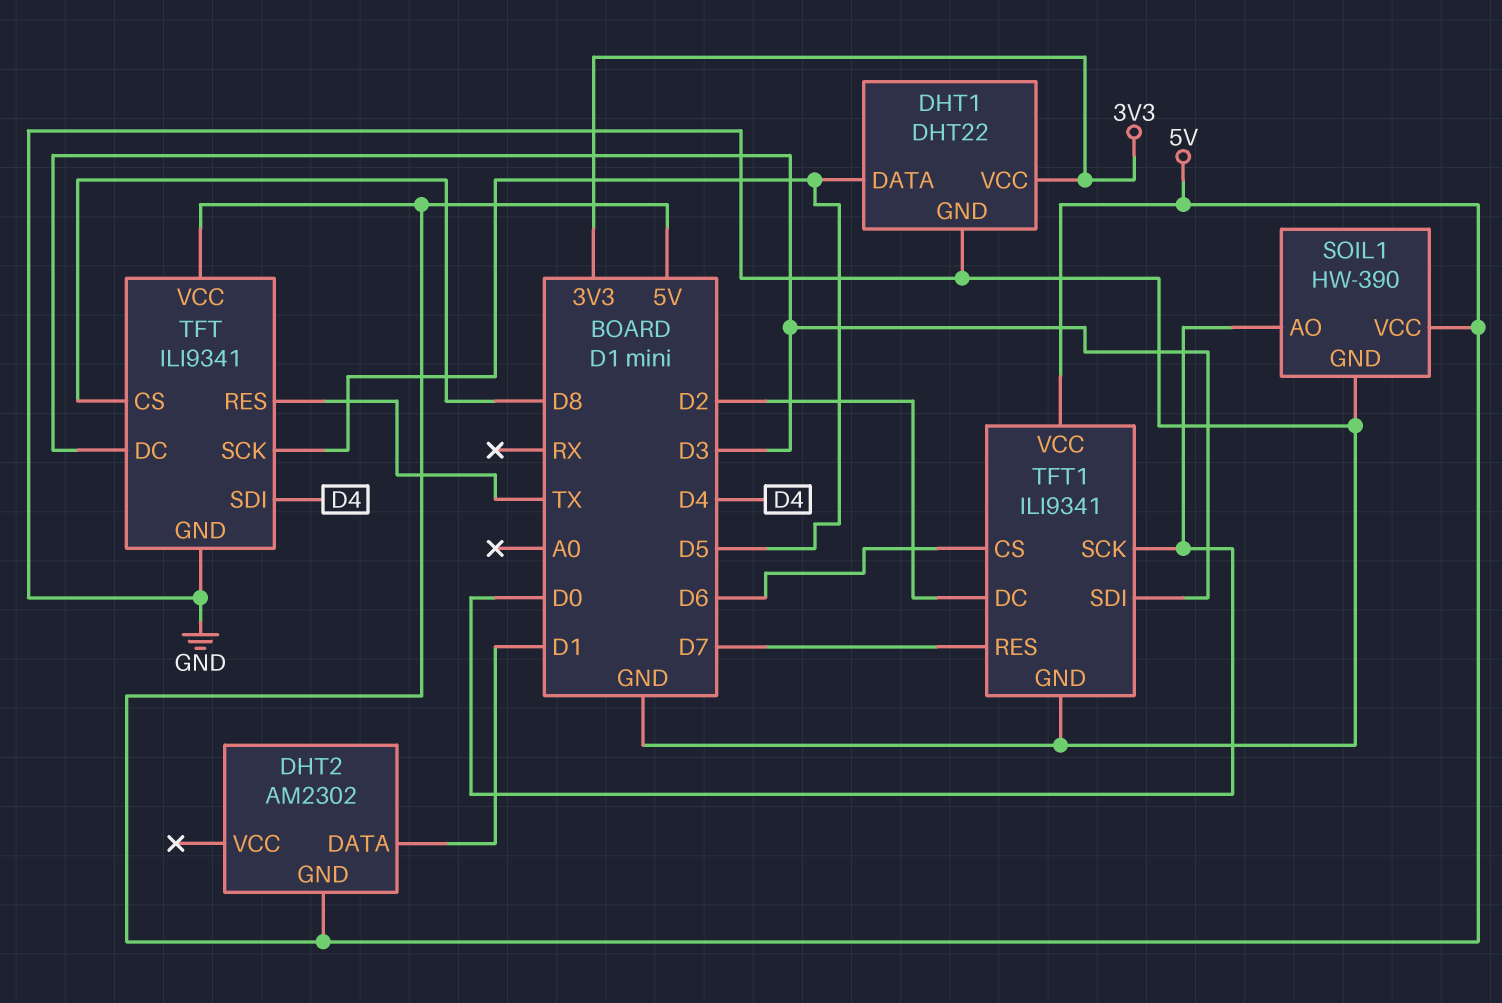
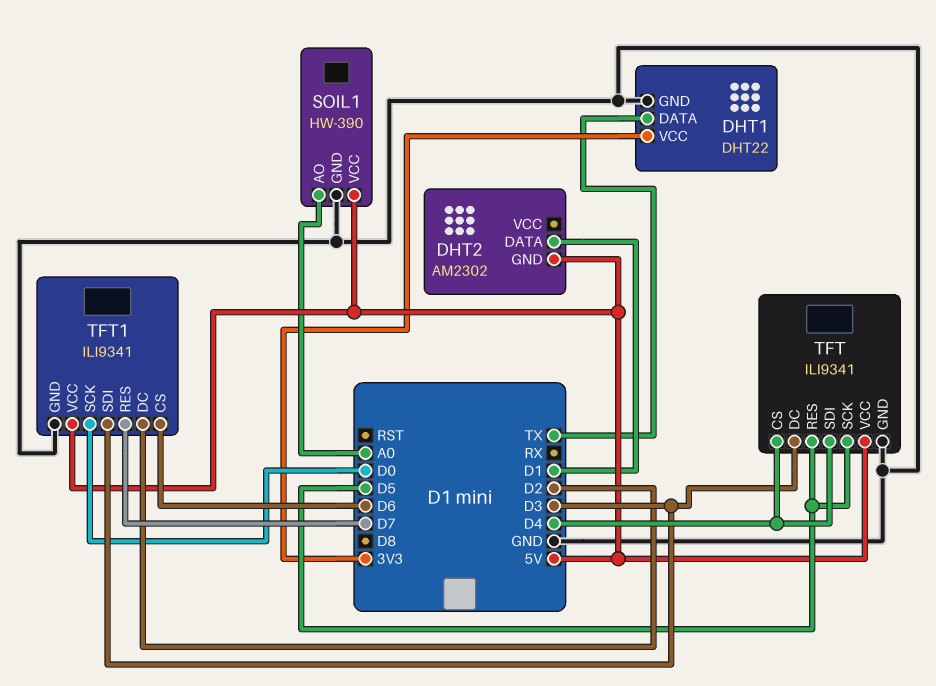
DHT1 pin DATA: D5 -> TX
SOIL1 pin AO: D0 -> A0
TFT pin CS: D8 -> D4
TFT pin RES: TX -> D5

